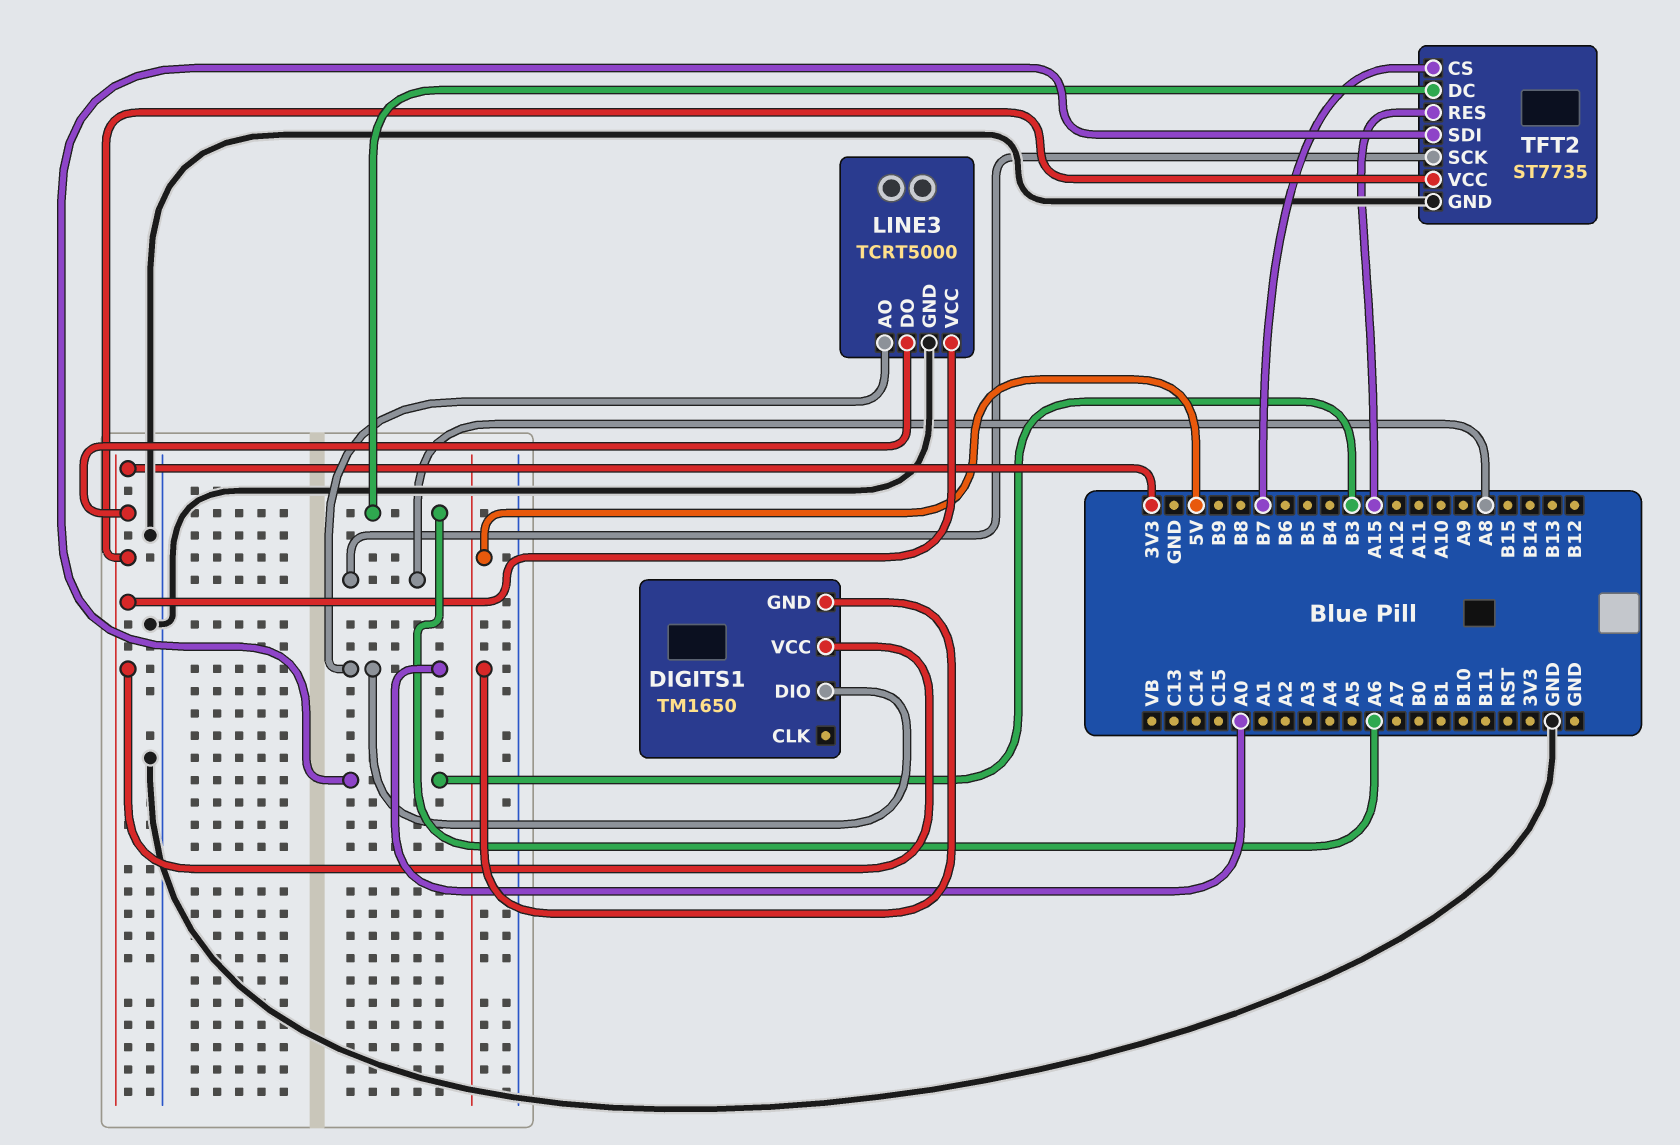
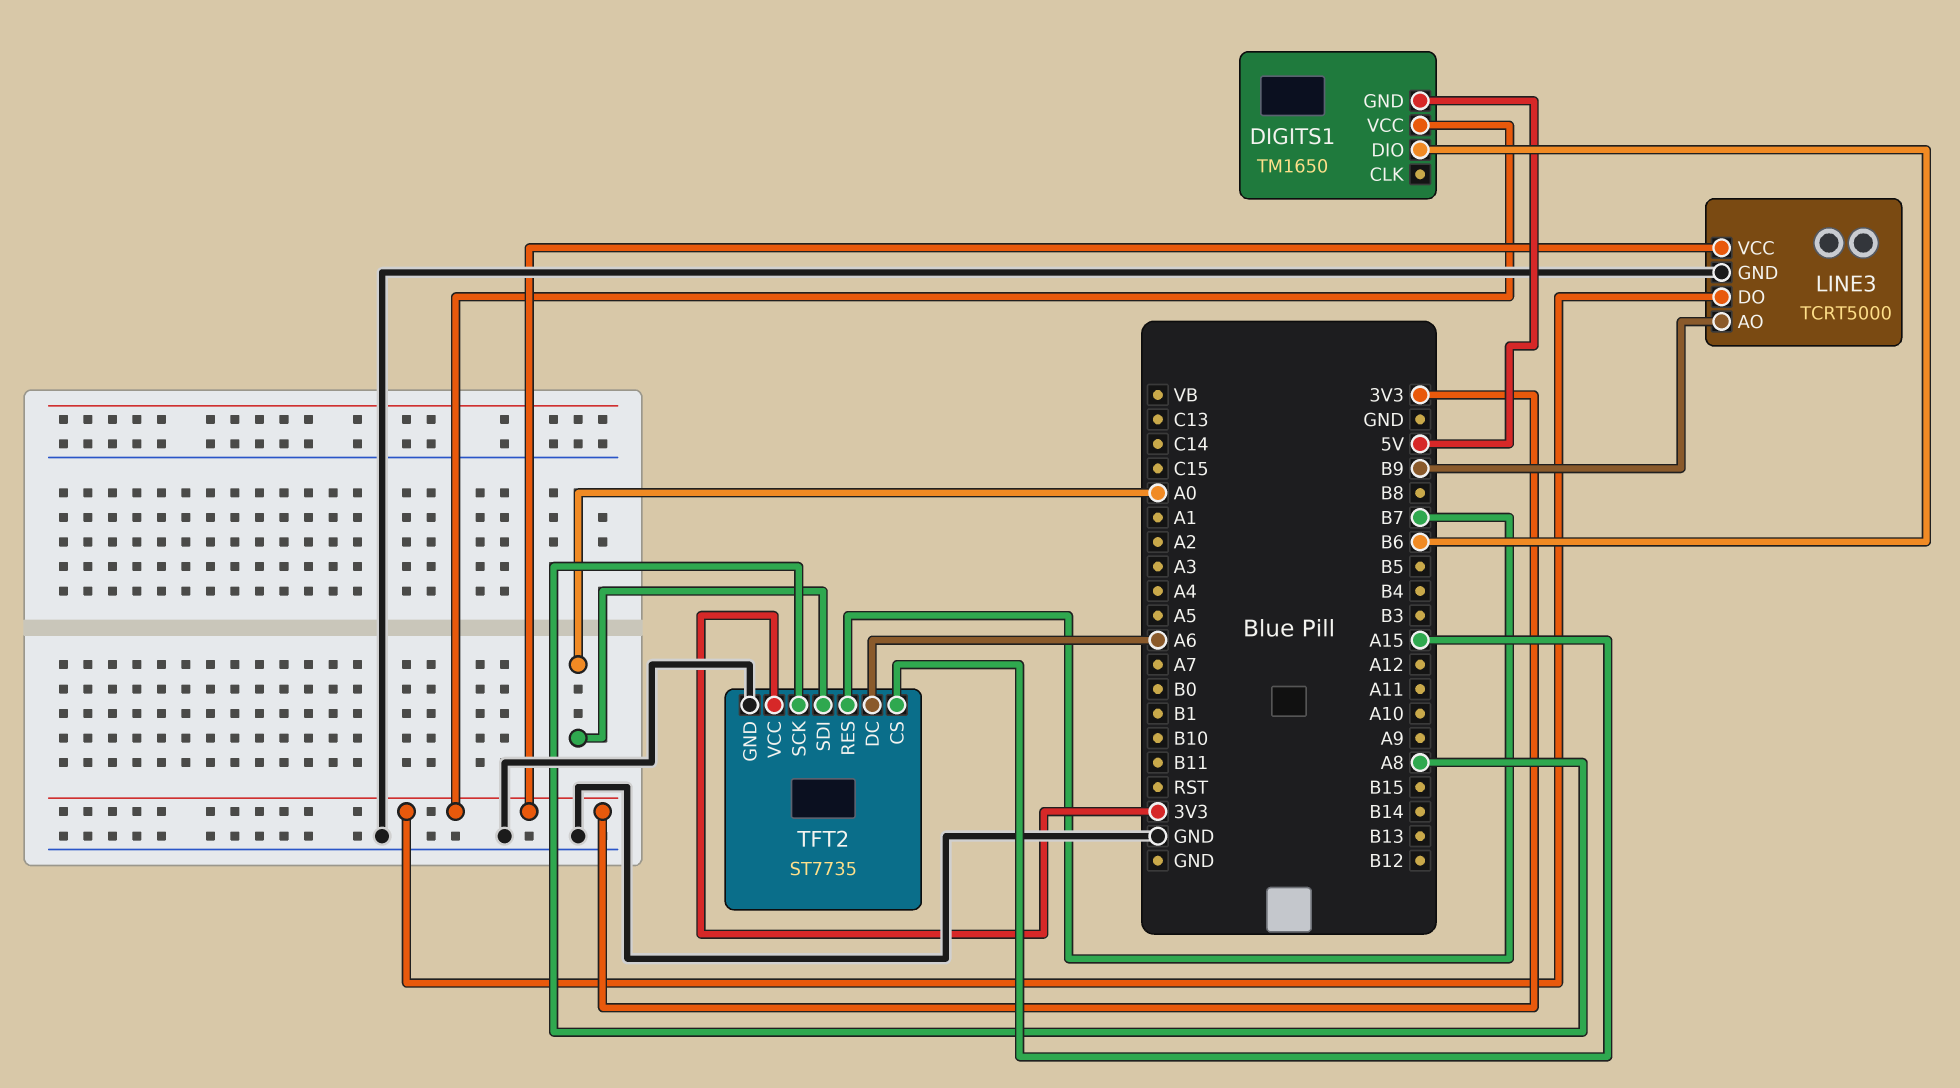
DIGITS1 pin DIO: A0 -> B6
LINE3 pin AO: A0 -> B9
TFT2 pin CS: B7 -> A15
TFT2 pin RES: A15 -> B7
TFT2 pin SDI: B3 -> A0

